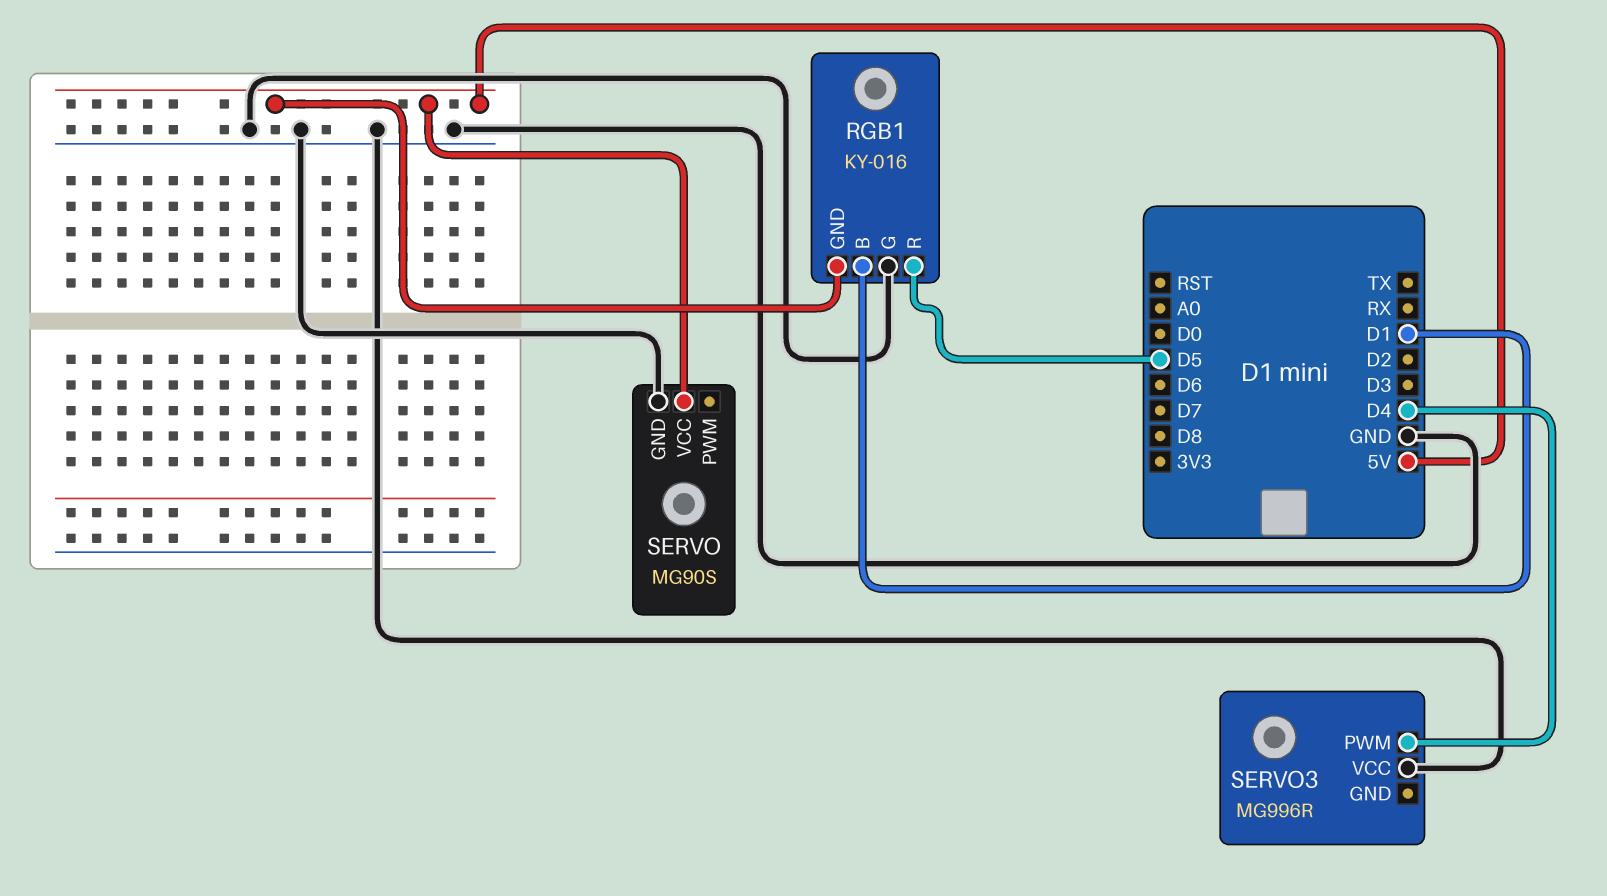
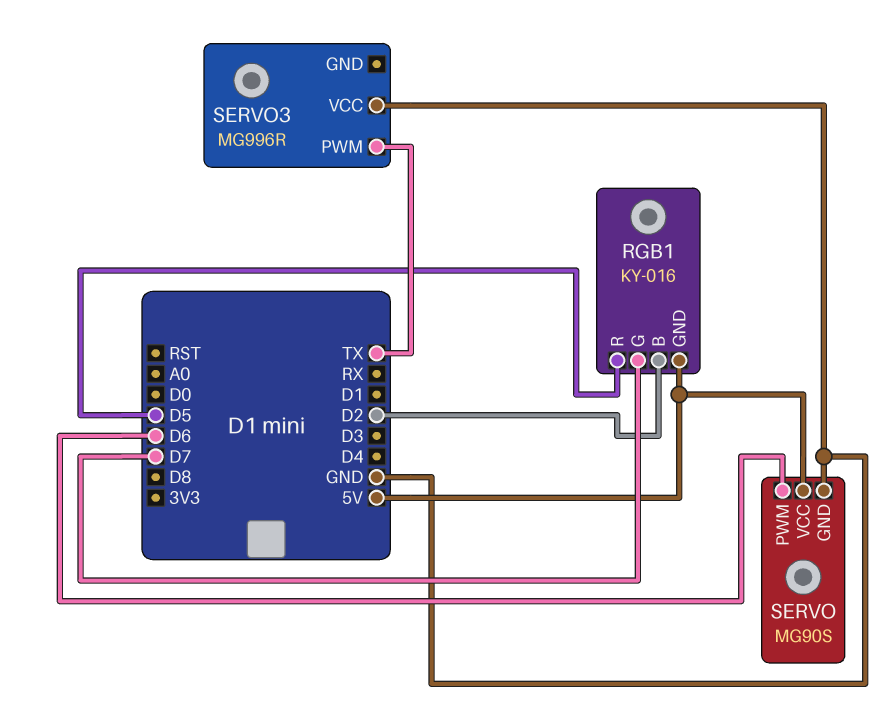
RGB1 pin B: D1 -> D2
RGB1 pin G: GND -> D7
SERVO pin PWM: none -> D6
SERVO3 pin PWM: D4 -> TX

